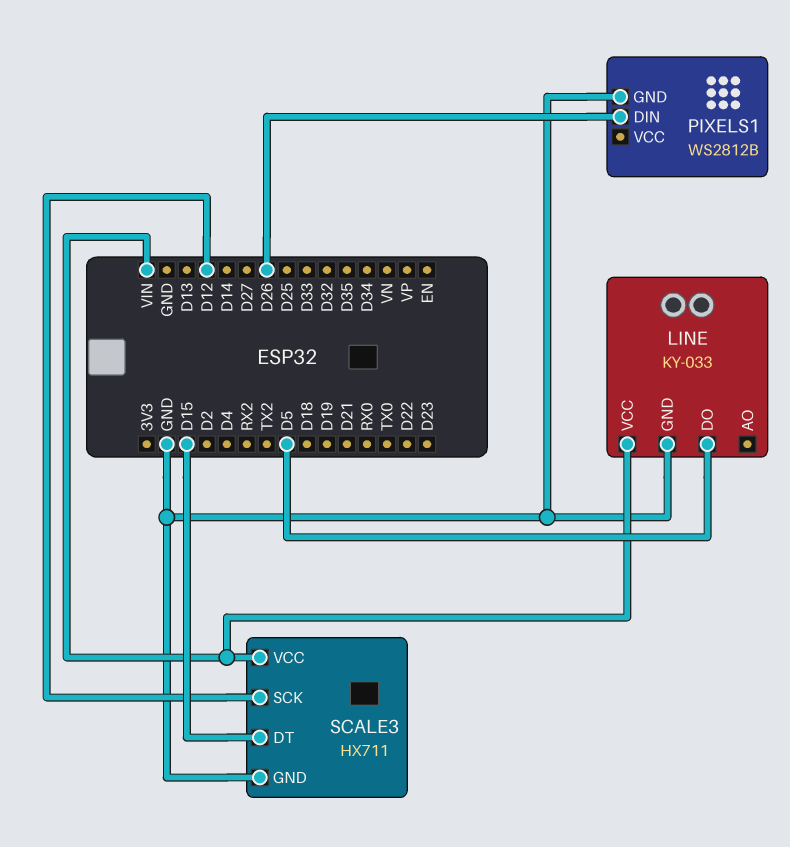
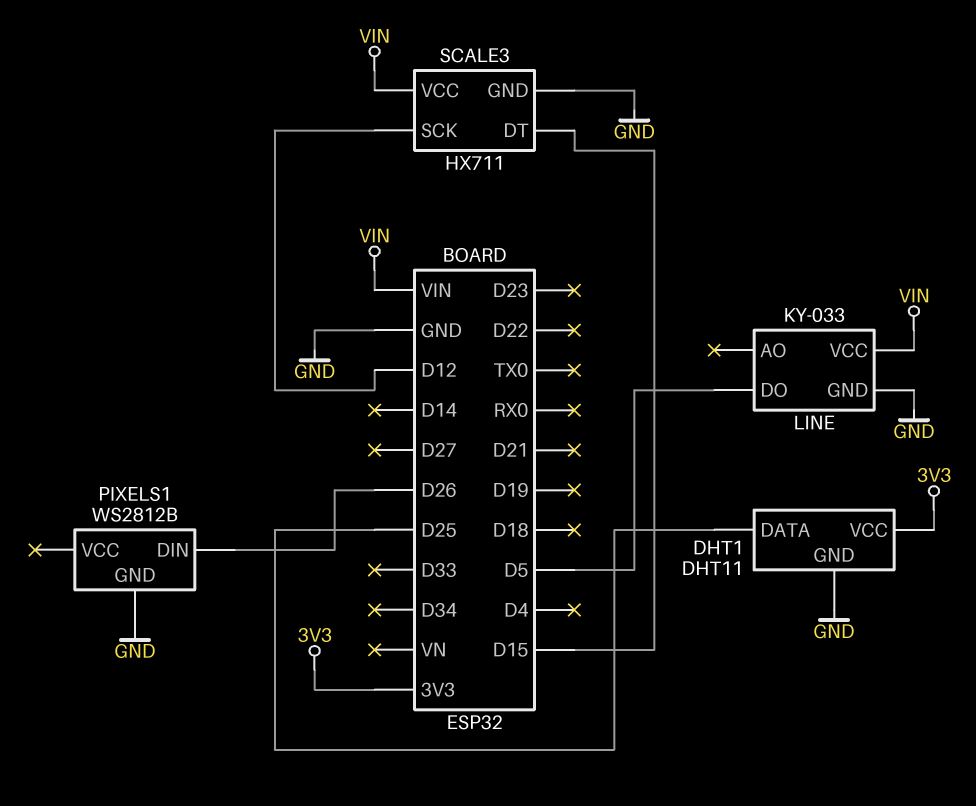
DHT1: none -> DHT11
DHT1 pin DATA: none -> D25
DHT1 pin GND: none -> GND
DHT1 pin VCC: none -> 3V3

